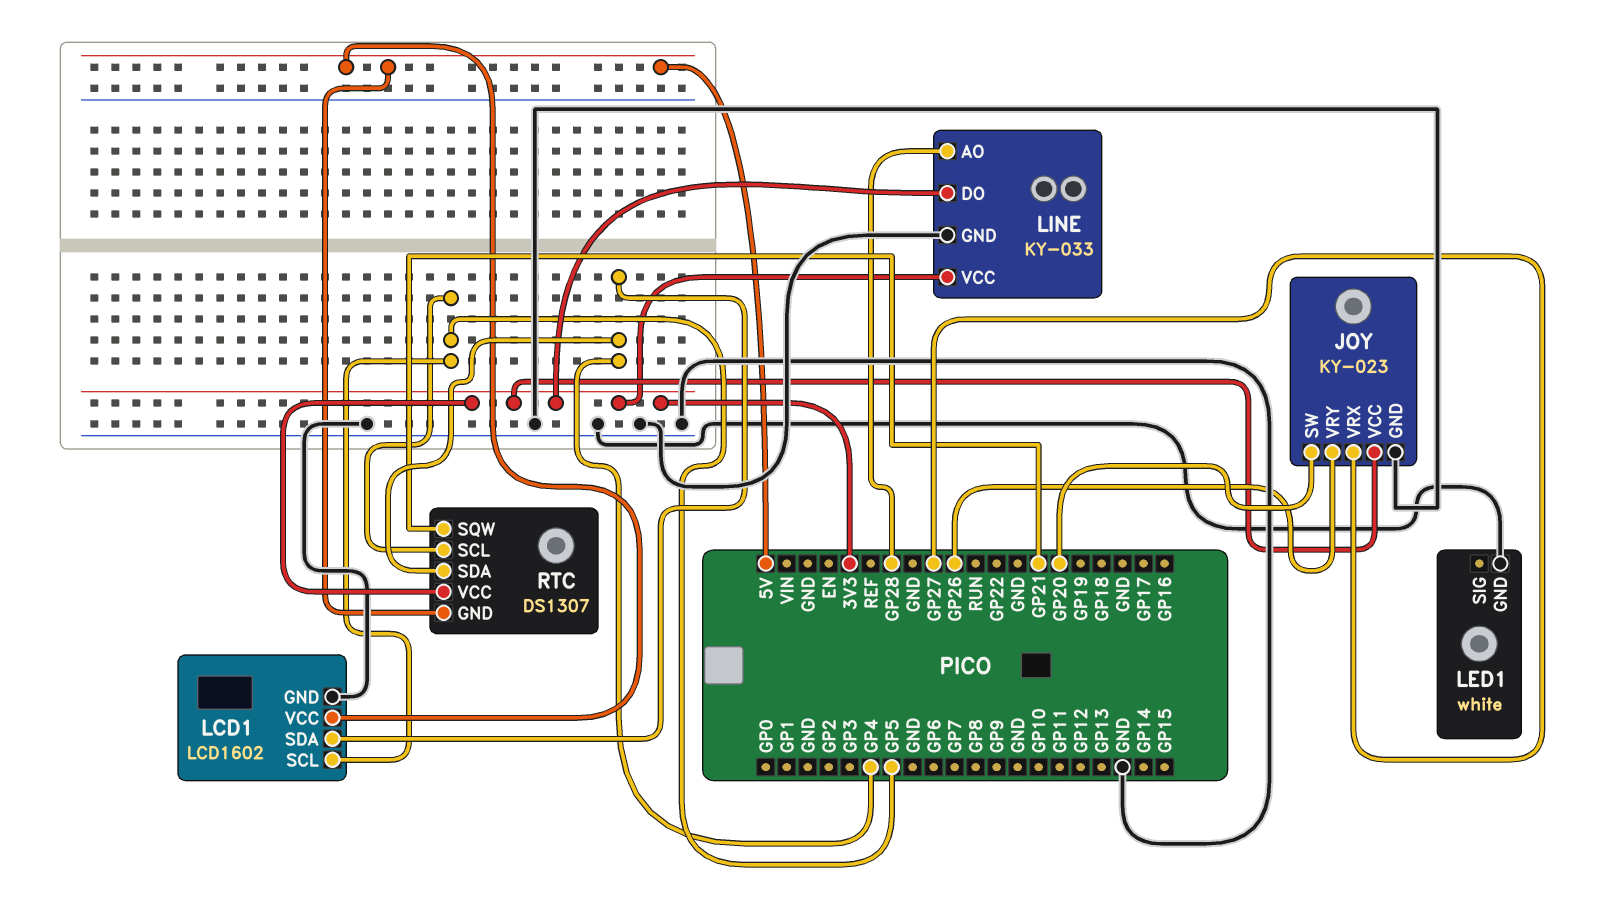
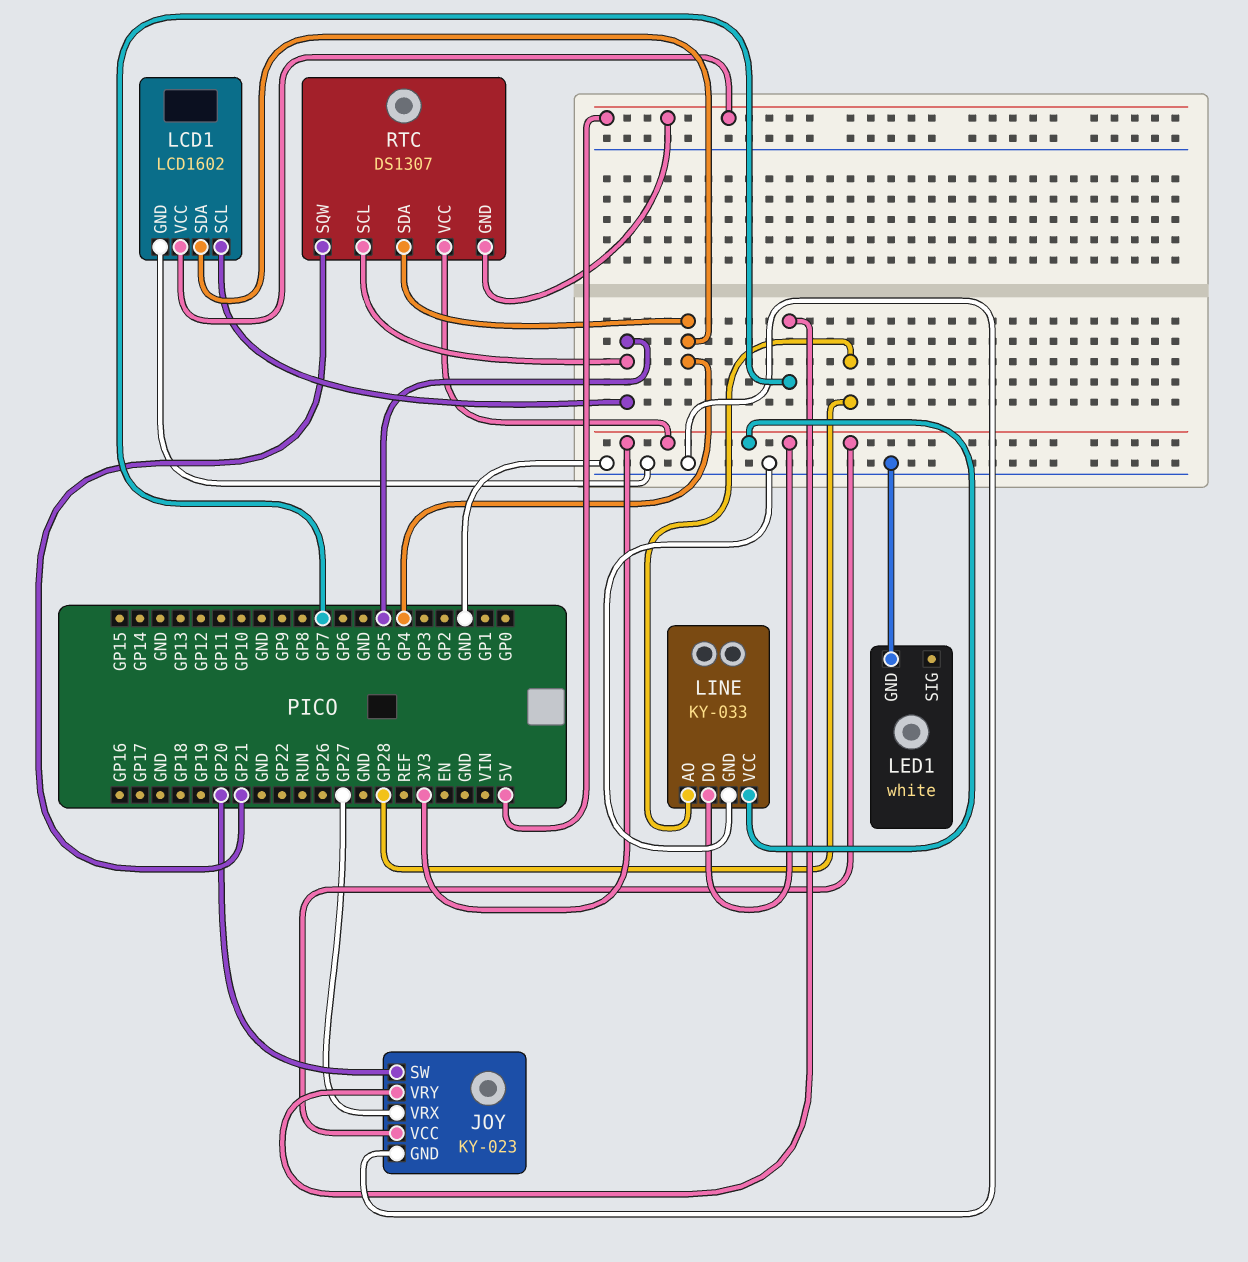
JOY pin VRY: GP26 -> GP7

